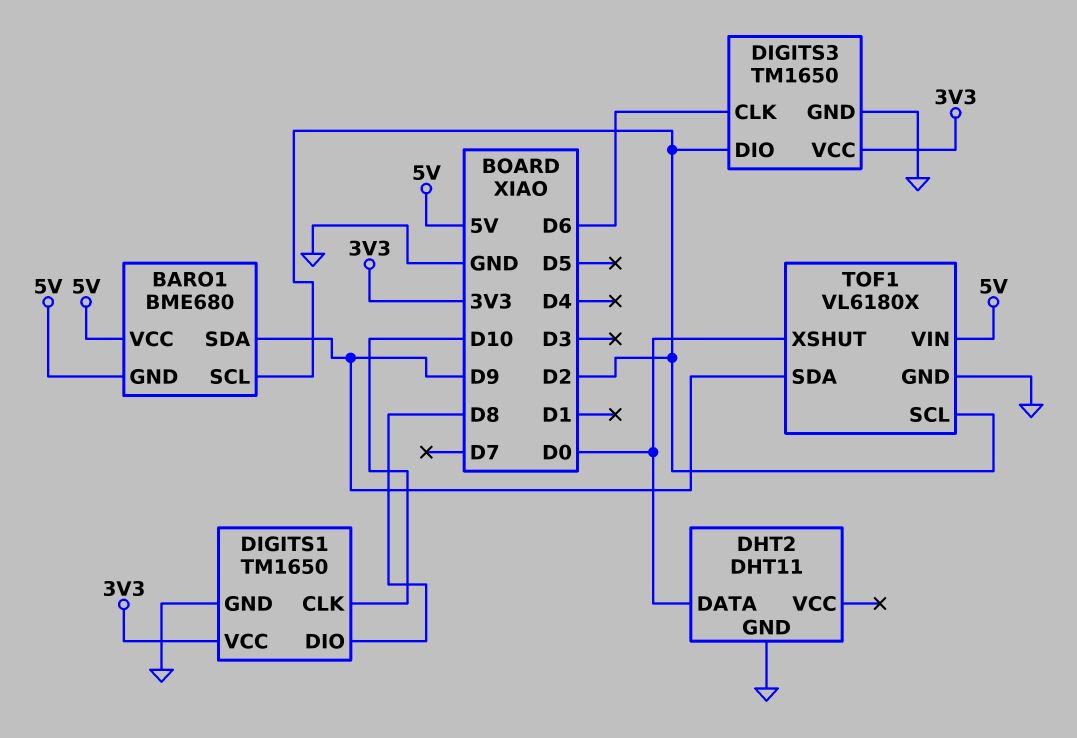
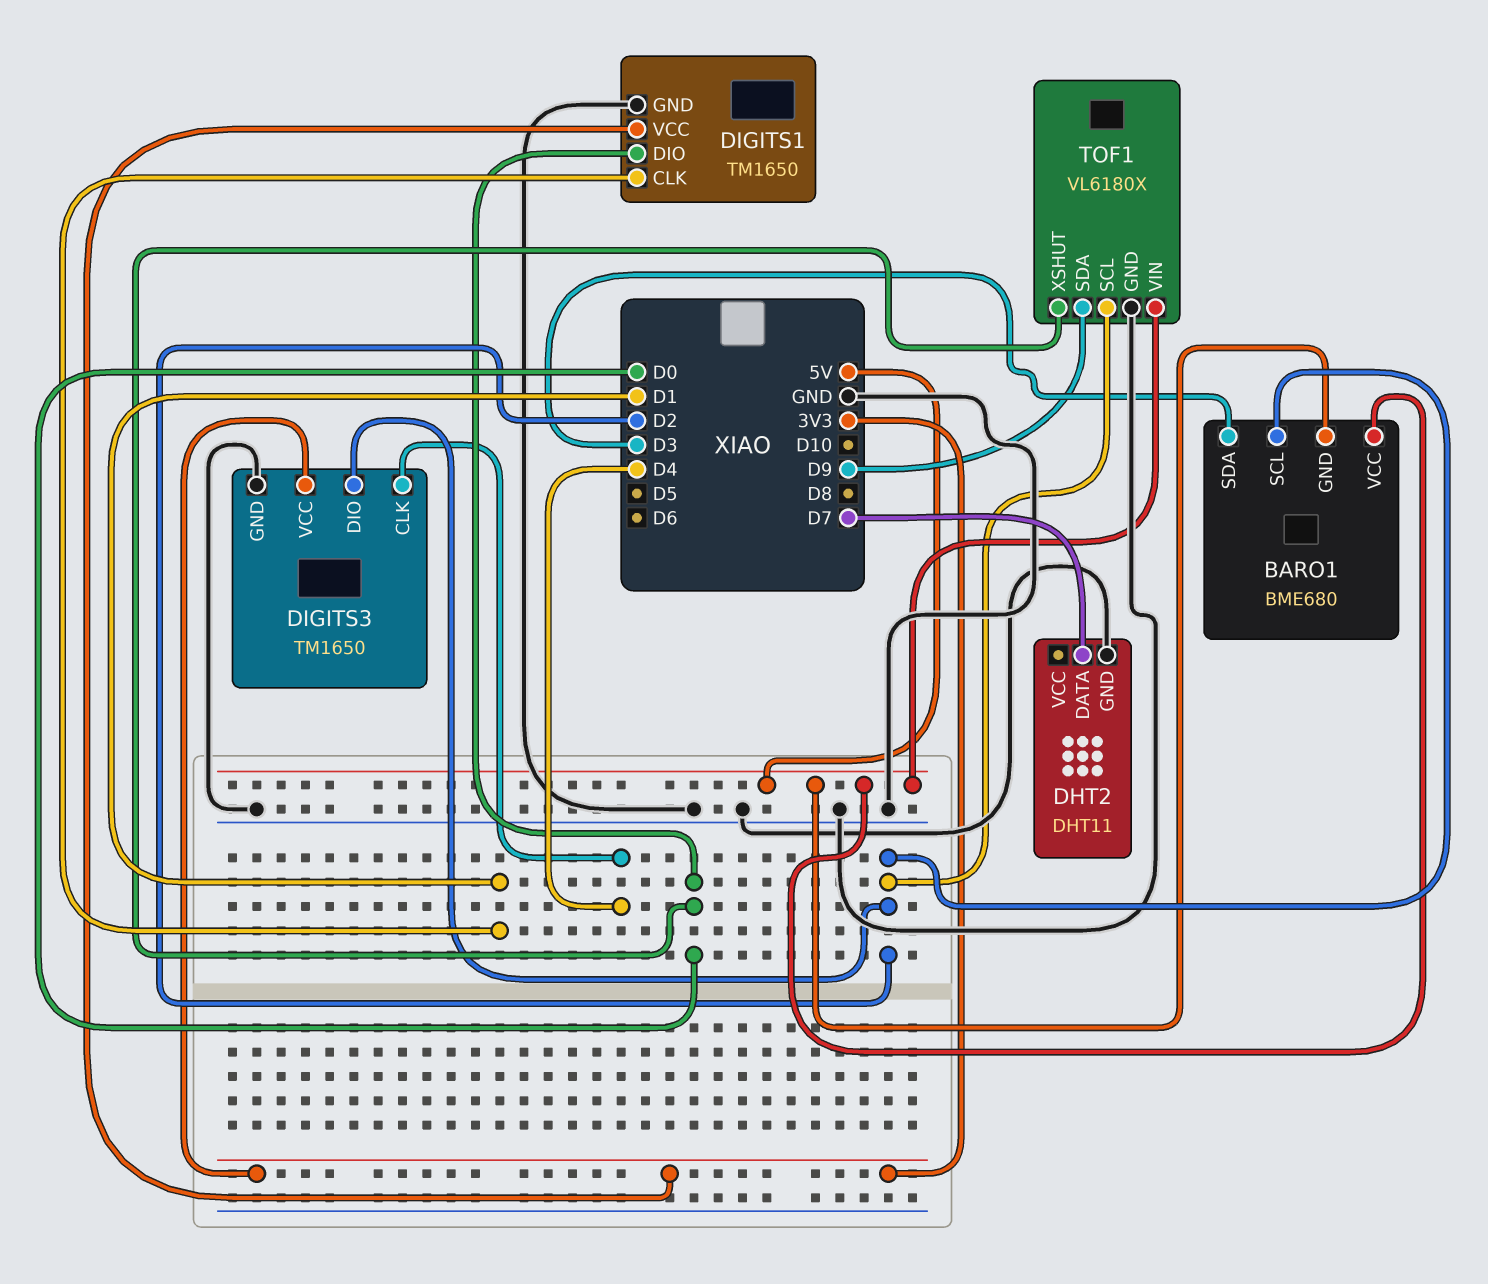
BARO1 pin SDA: D9 -> D3
DHT2 pin DATA: D0 -> D7
DIGITS1 pin CLK: D10 -> D1
DIGITS1 pin DIO: D8 -> D0
DIGITS3 pin CLK: D6 -> D4

